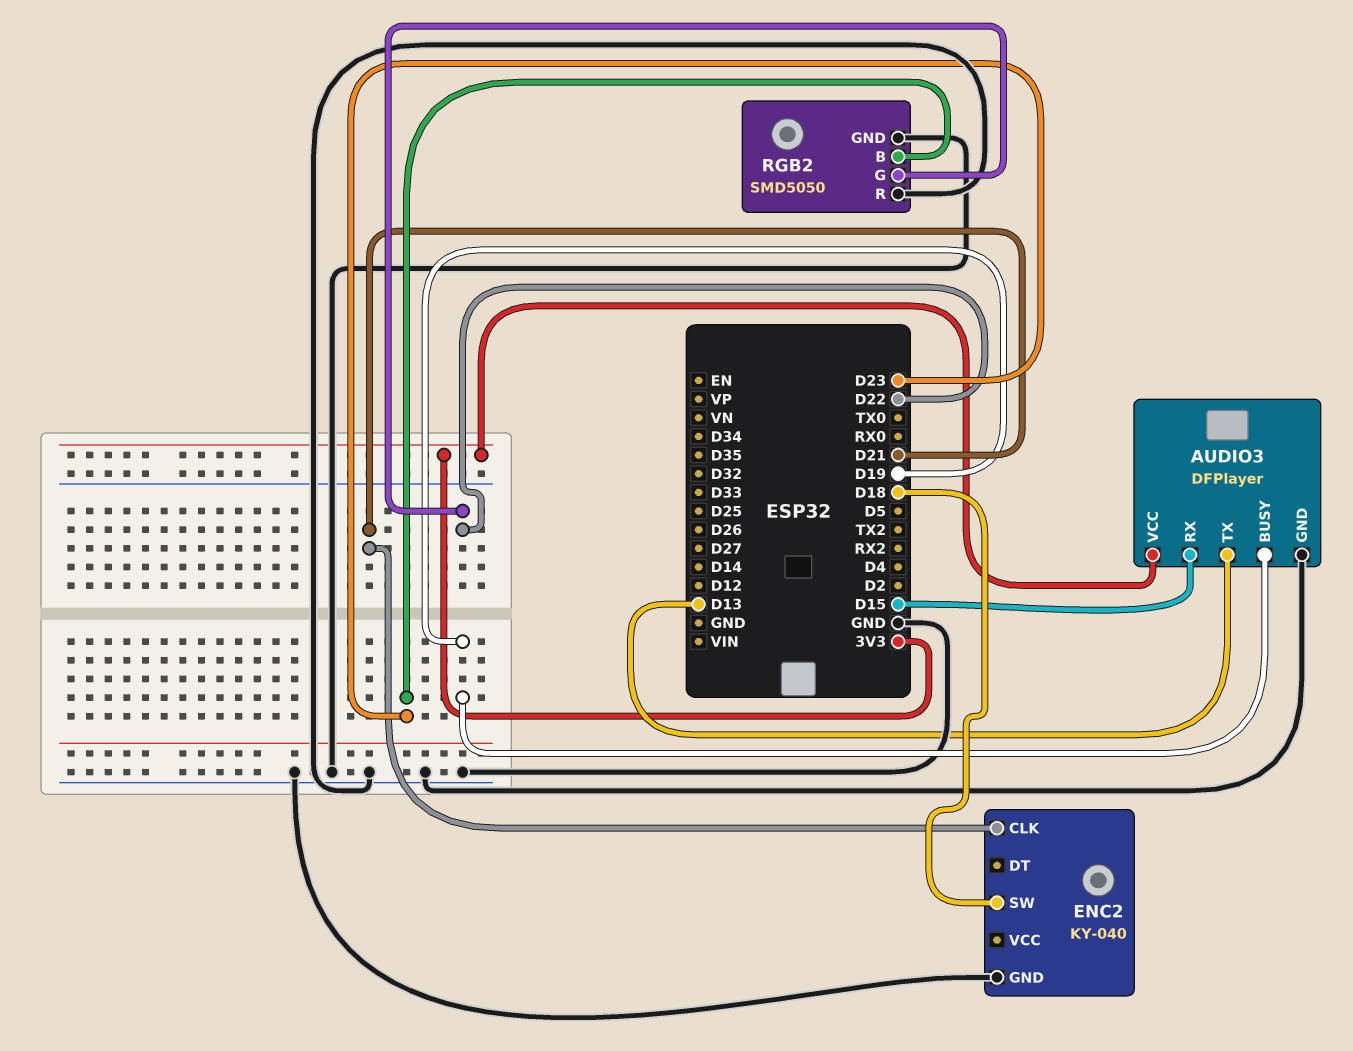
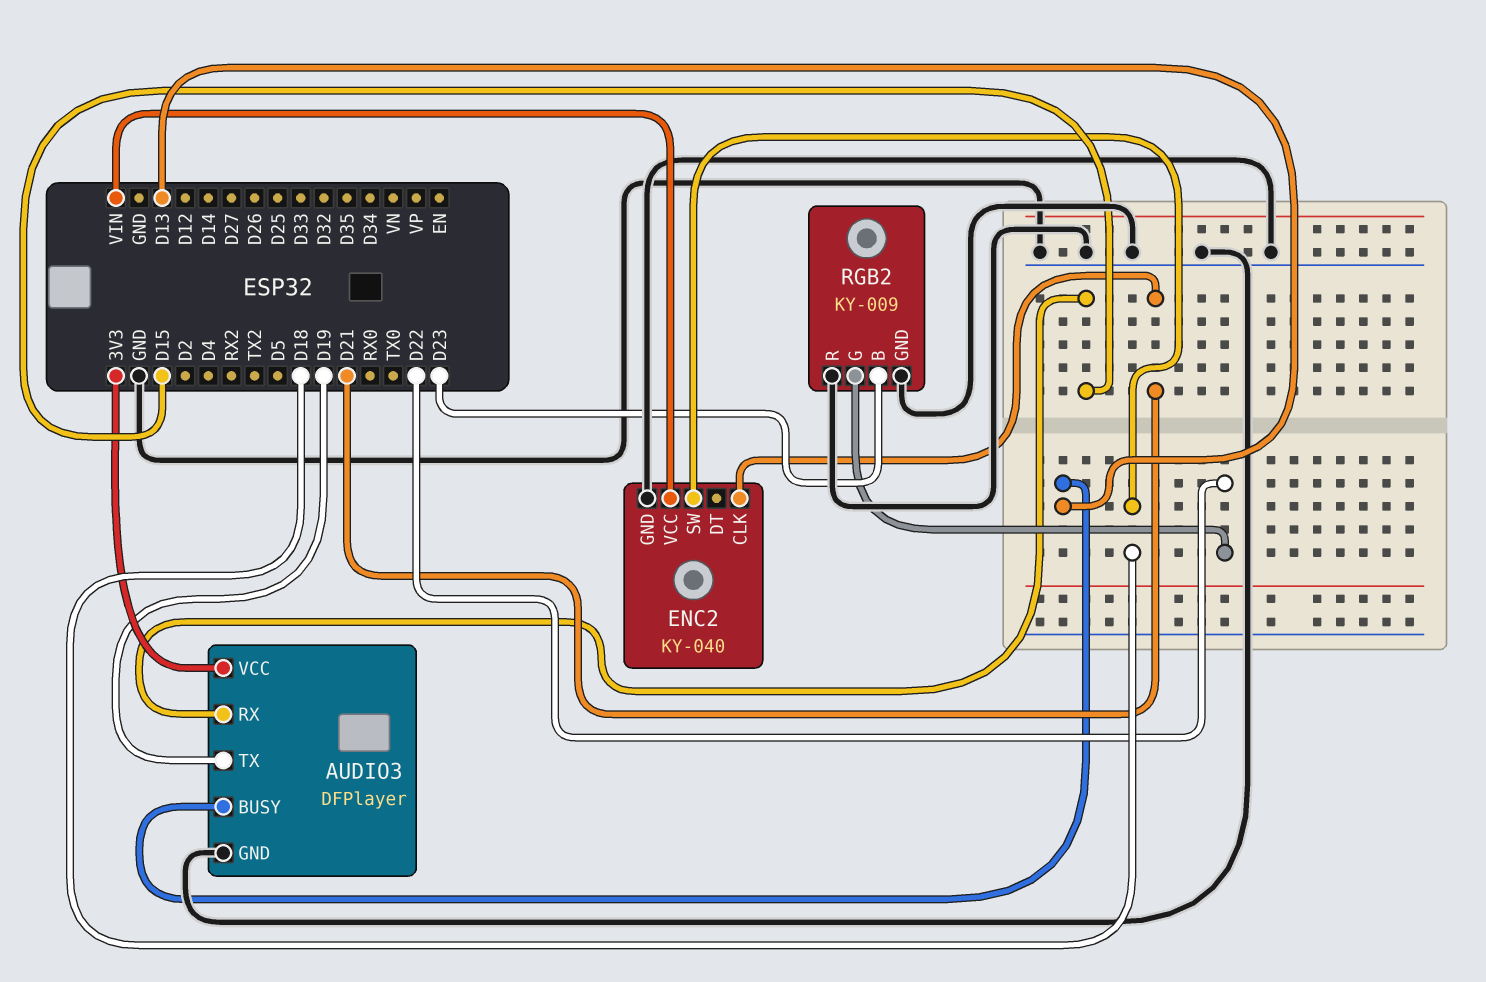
AUDIO3 pin BUSY: D19 -> D13
AUDIO3 pin TX: D13 -> D19
ENC2 pin VCC: none -> VIN
RGB2: SMD5050 -> KY-009

